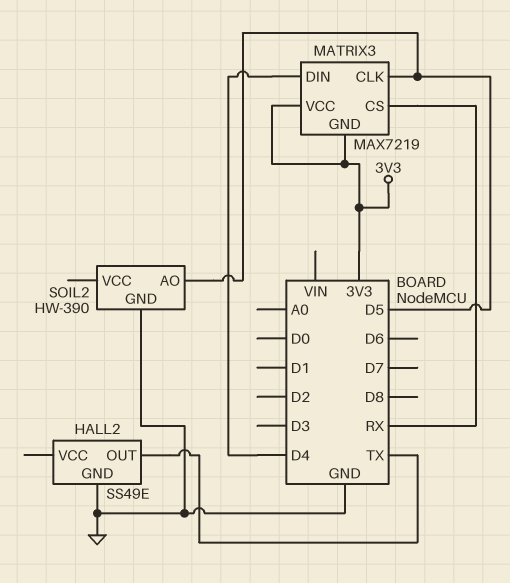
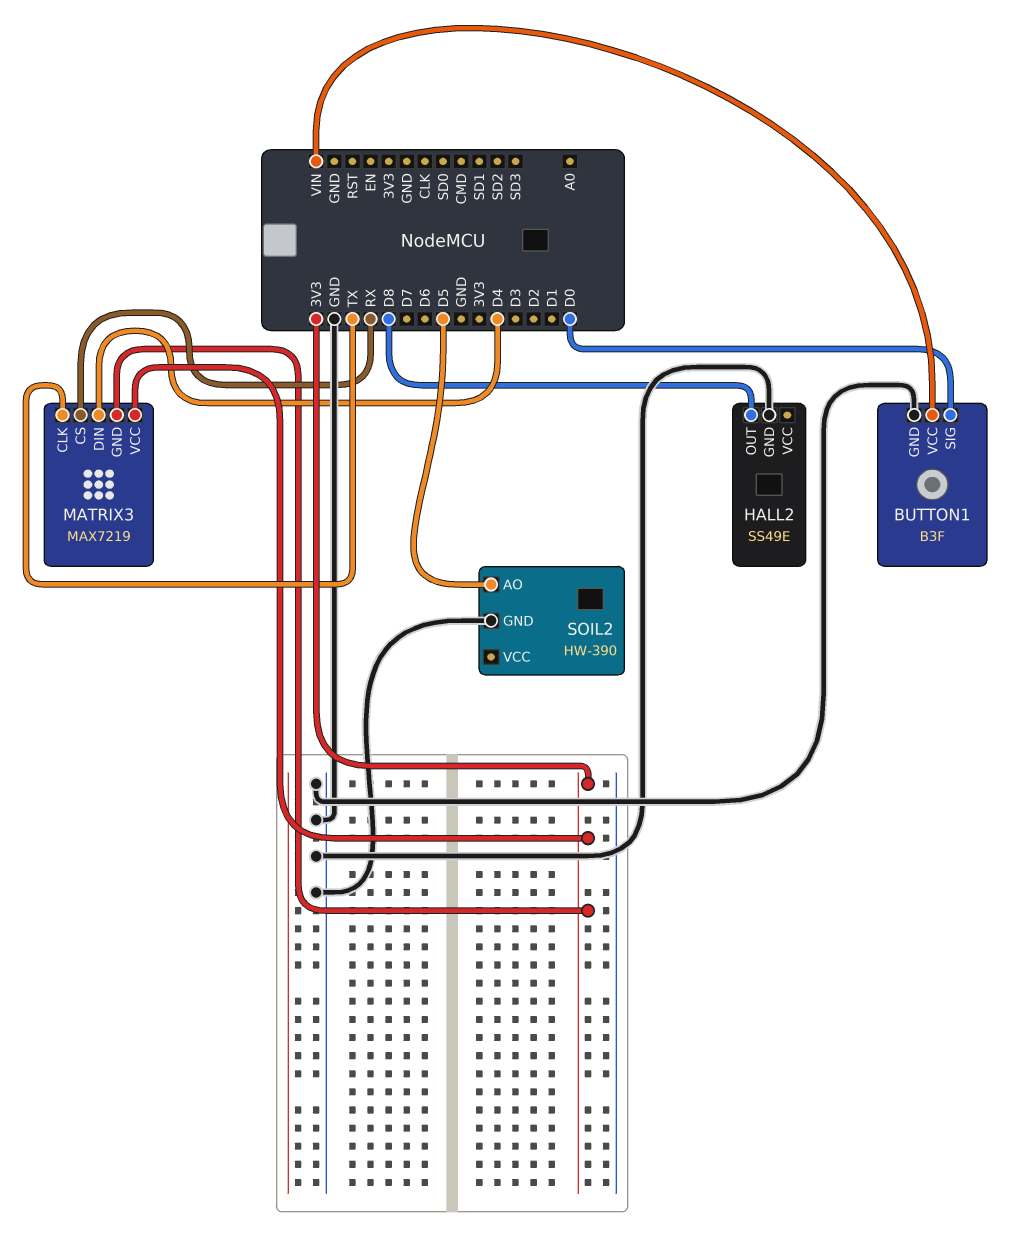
BUTTON1: none -> B3F
BUTTON1 pin GND: none -> GND
BUTTON1 pin SIG: none -> D0
BUTTON1 pin VCC: none -> VIN
HALL2 pin OUT: TX -> D8
MATRIX3 pin CLK: D5 -> TX

